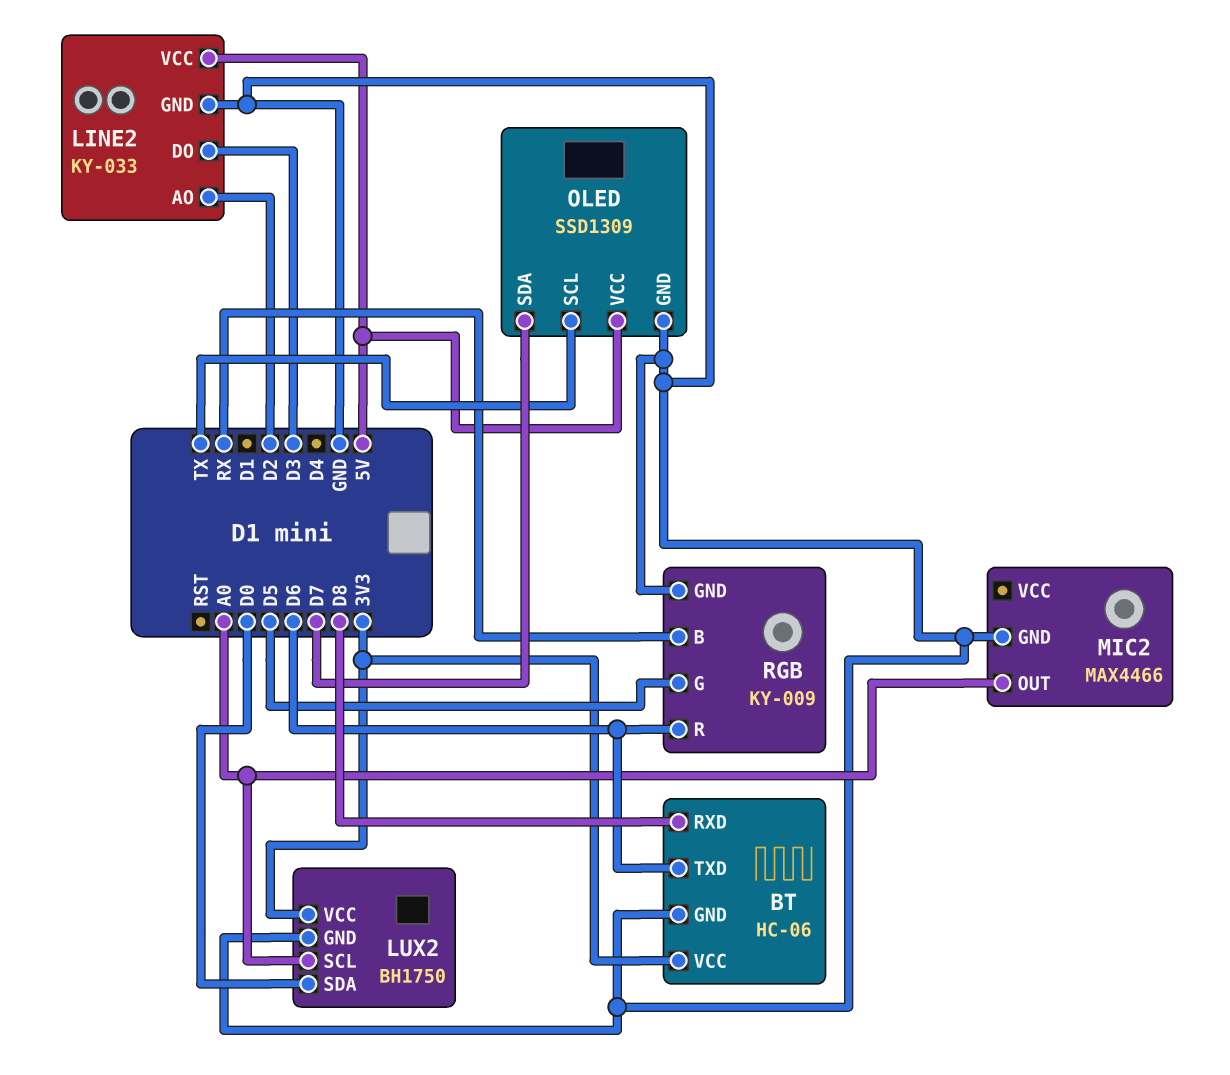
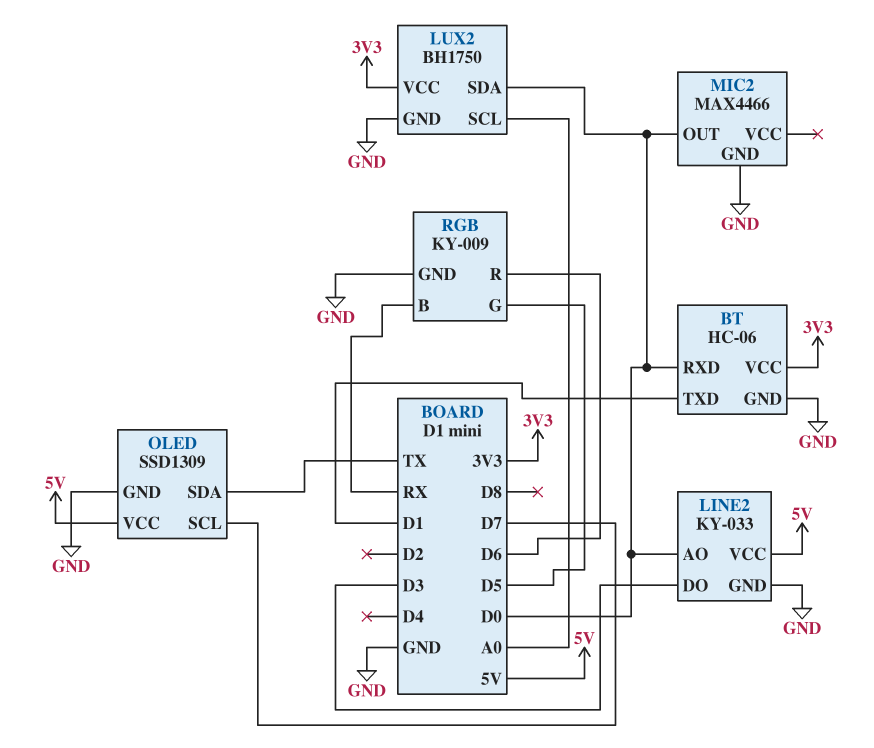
BT pin RXD: D8 -> D0
BT pin TXD: D6 -> D1
LINE2 pin AO: D2 -> D0
MIC2 pin OUT: A0 -> D0
OLED pin SCL: TX -> D7
OLED pin SDA: D7 -> TX

